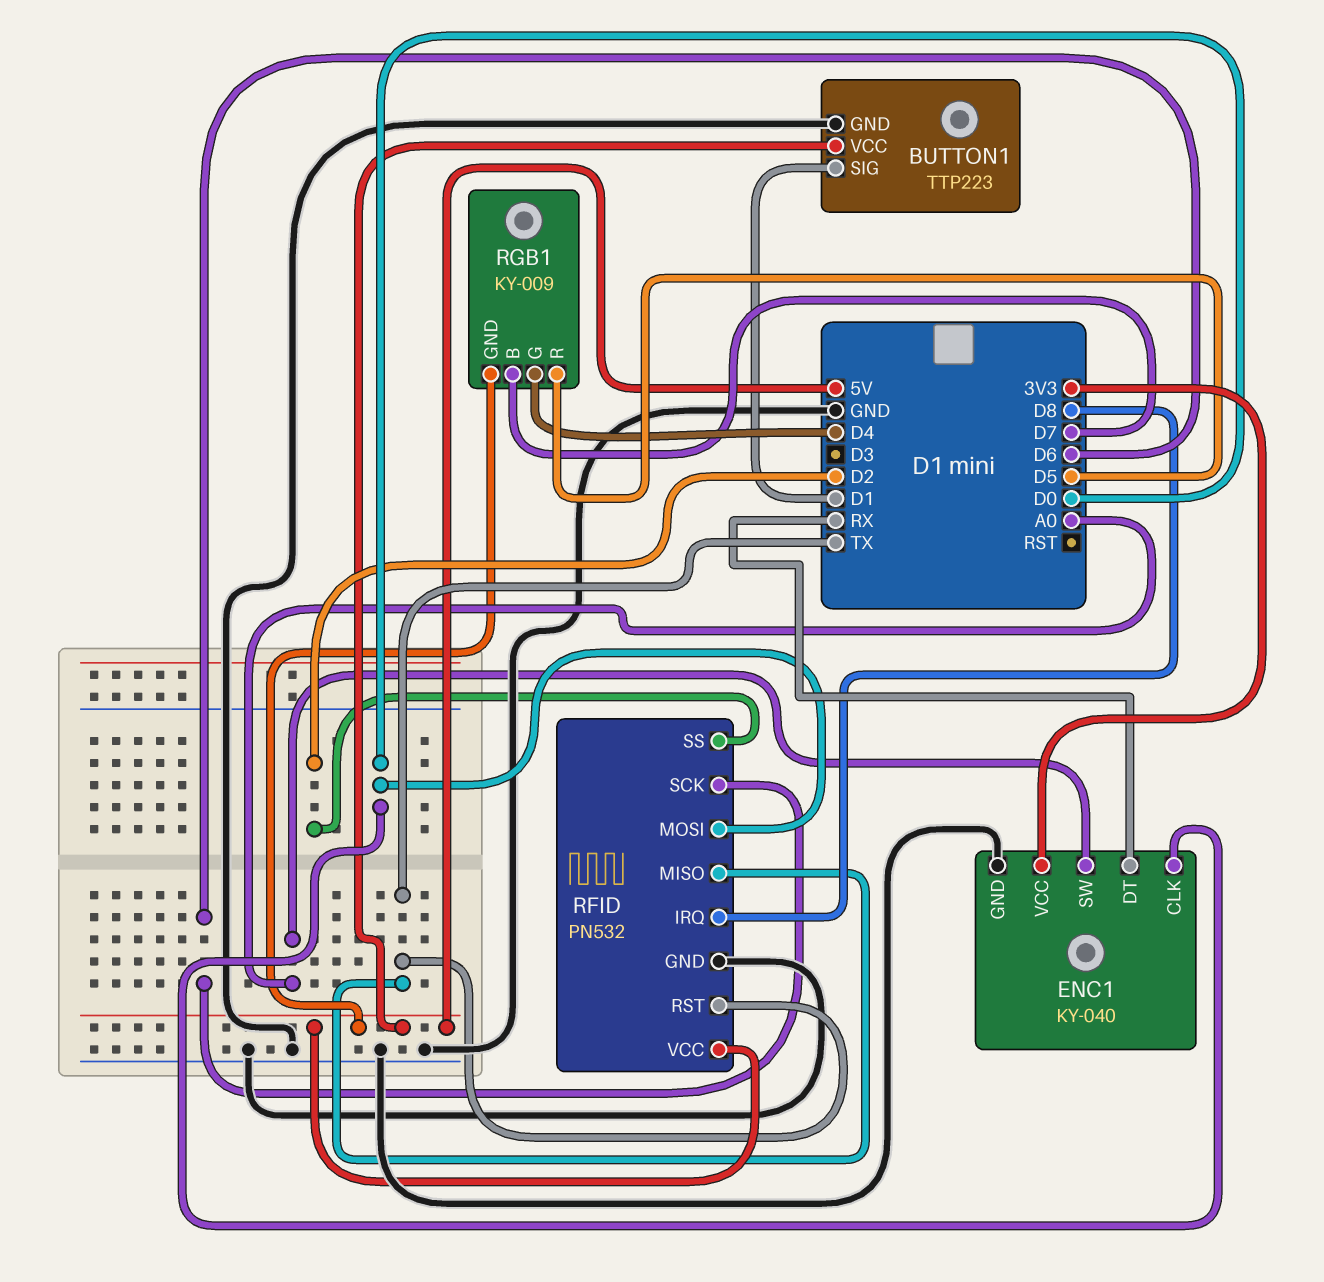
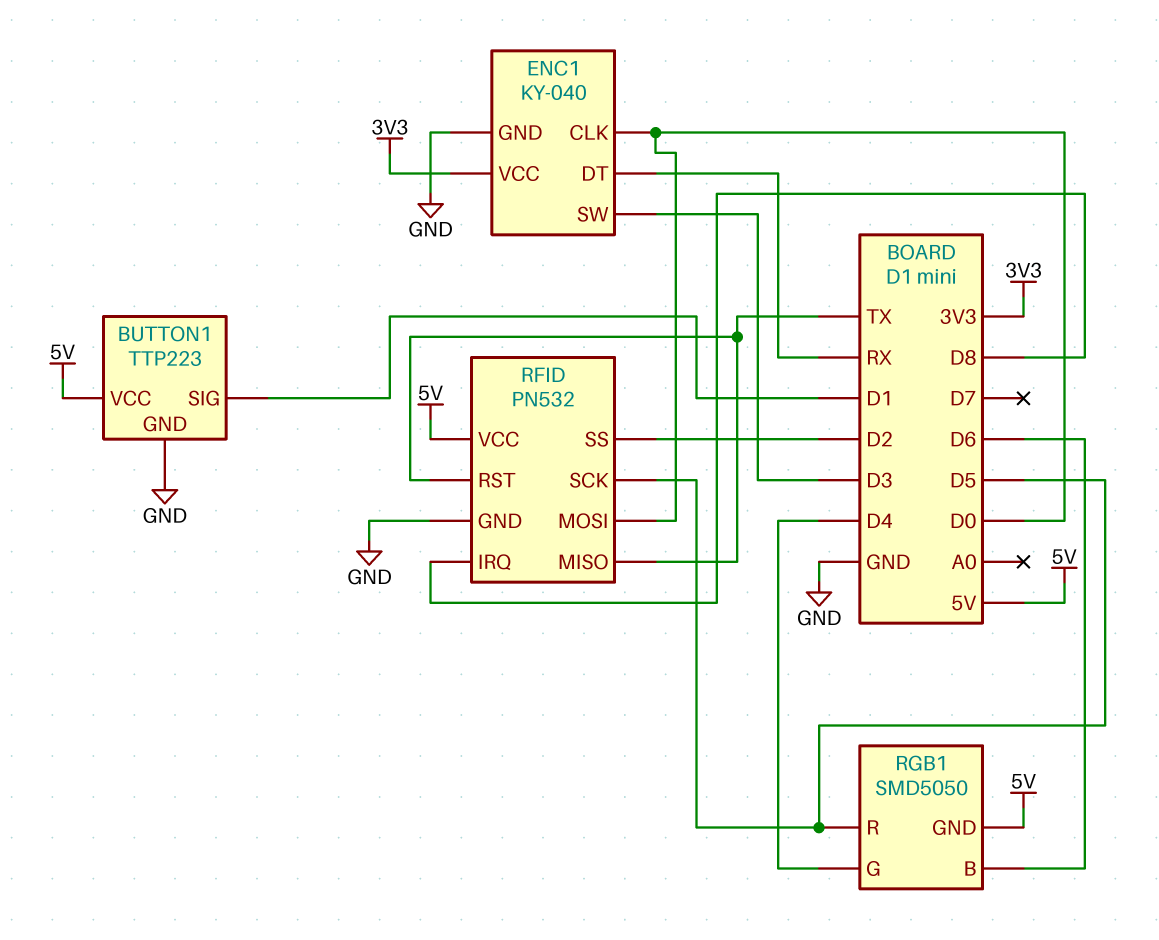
ENC1 pin SW: A0 -> D3
RFID pin SCK: D6 -> D5
RGB1: KY-009 -> SMD5050
RGB1 pin B: D7 -> D6

